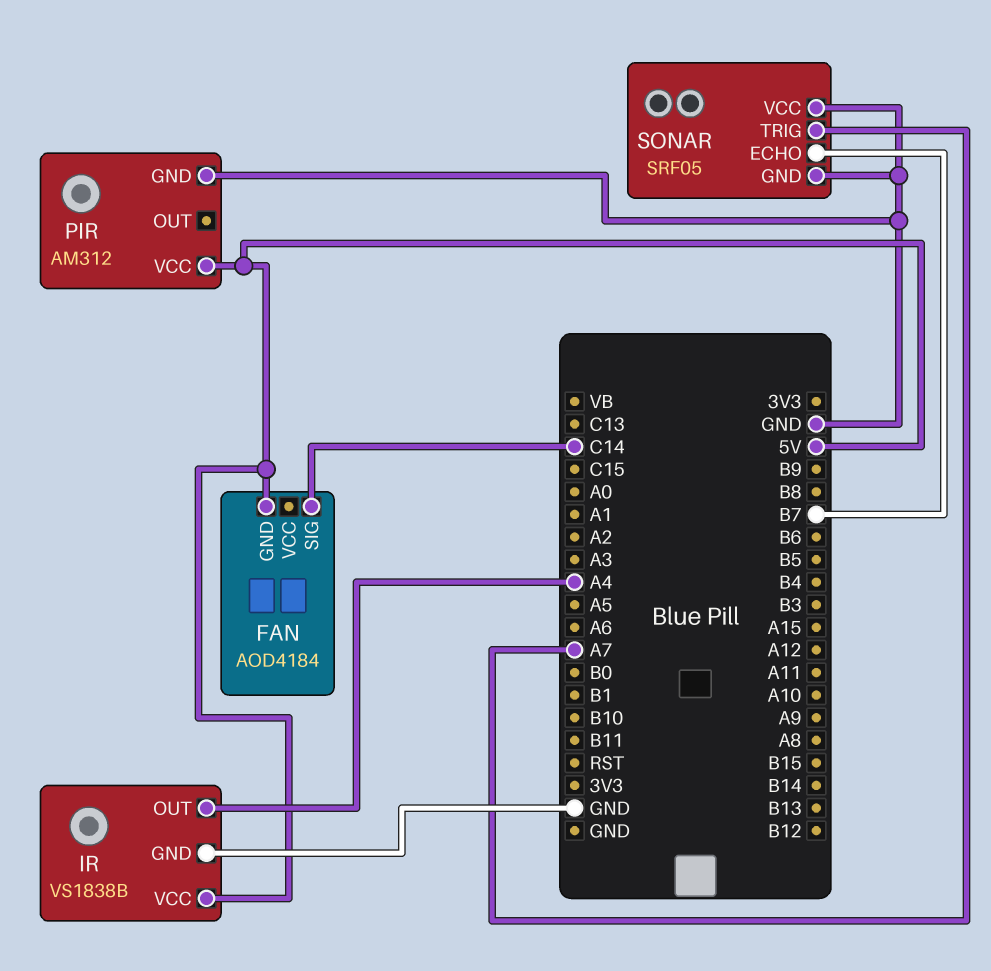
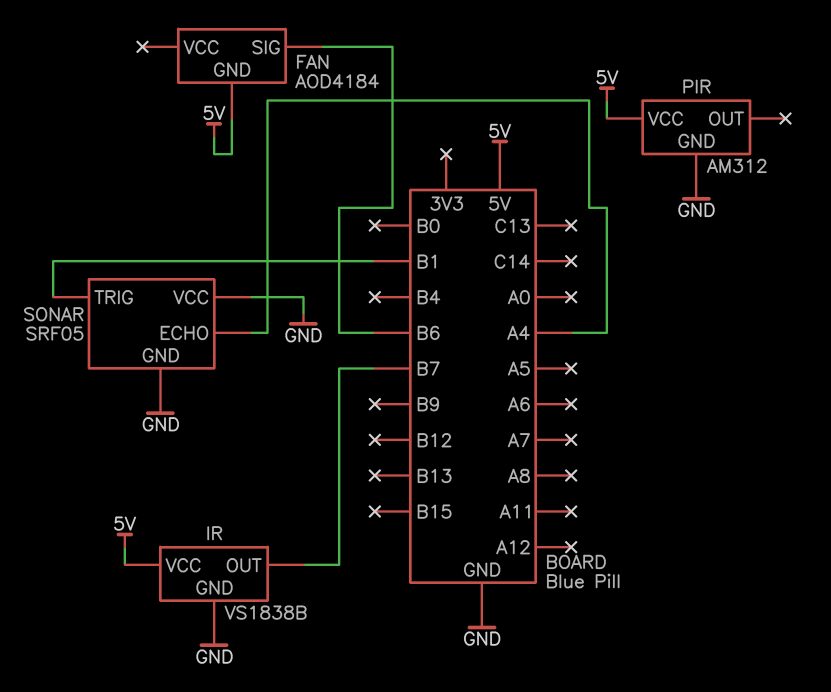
FAN pin SIG: C14 -> B6
IR pin OUT: A4 -> B7
SONAR pin ECHO: B7 -> A4
SONAR pin TRIG: A7 -> B1

